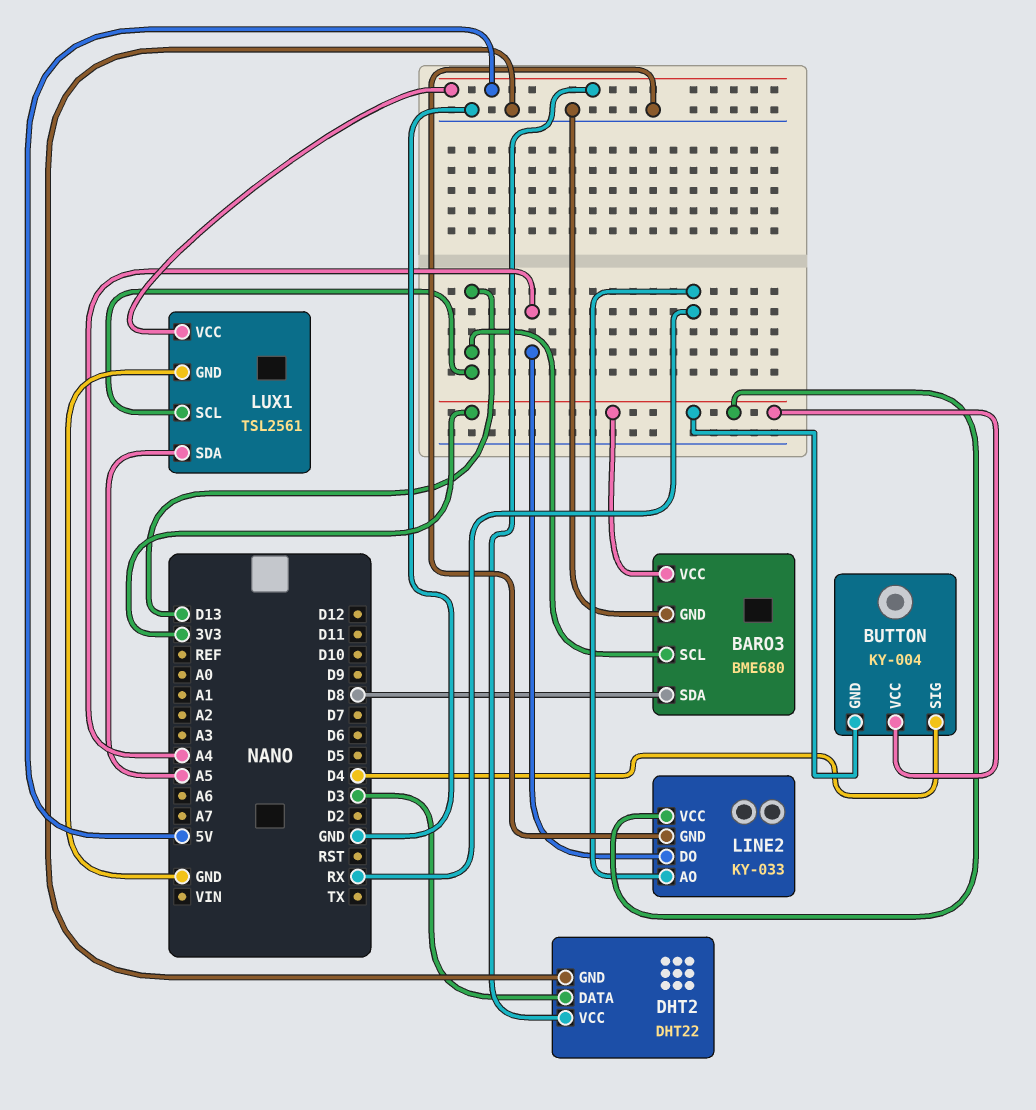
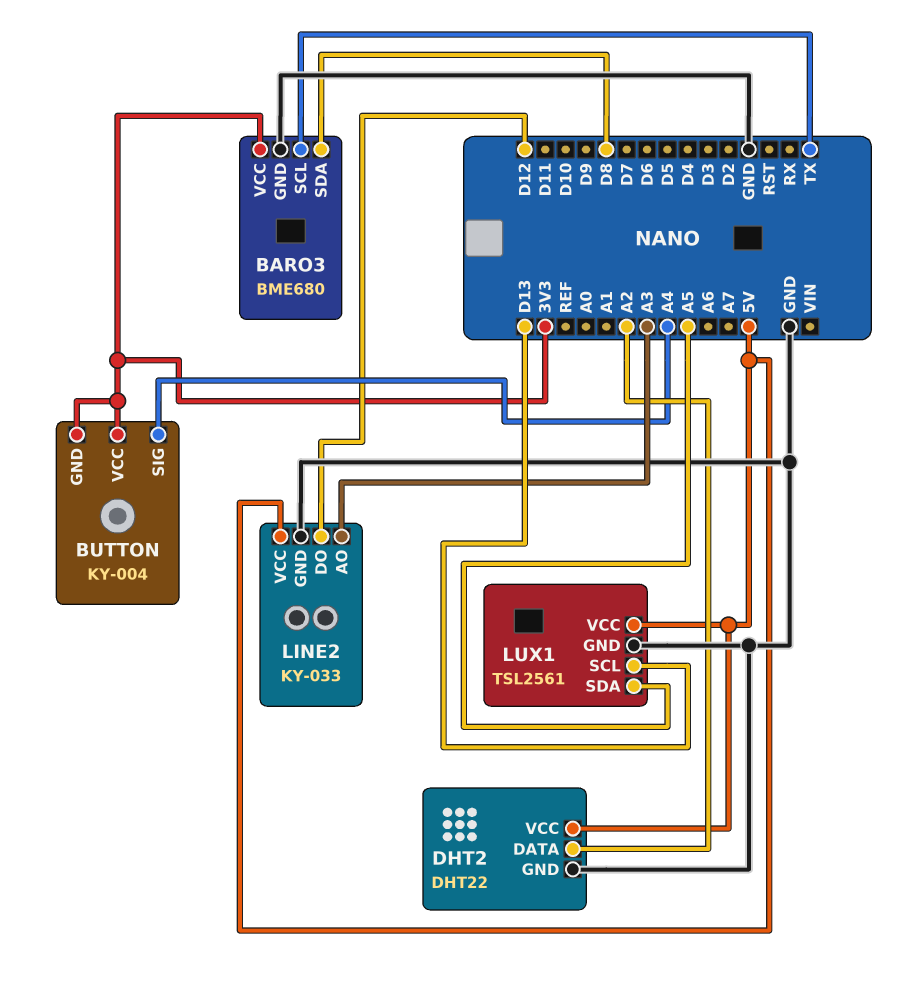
BARO3 pin SCL: D13 -> TX
BUTTON pin SIG: D4 -> A4
DHT2 pin DATA: D3 -> A2
LINE2 pin AO: RX -> A3
LINE2 pin DO: A4 -> D12
LINE2 pin VCC: 3V3 -> 5V

